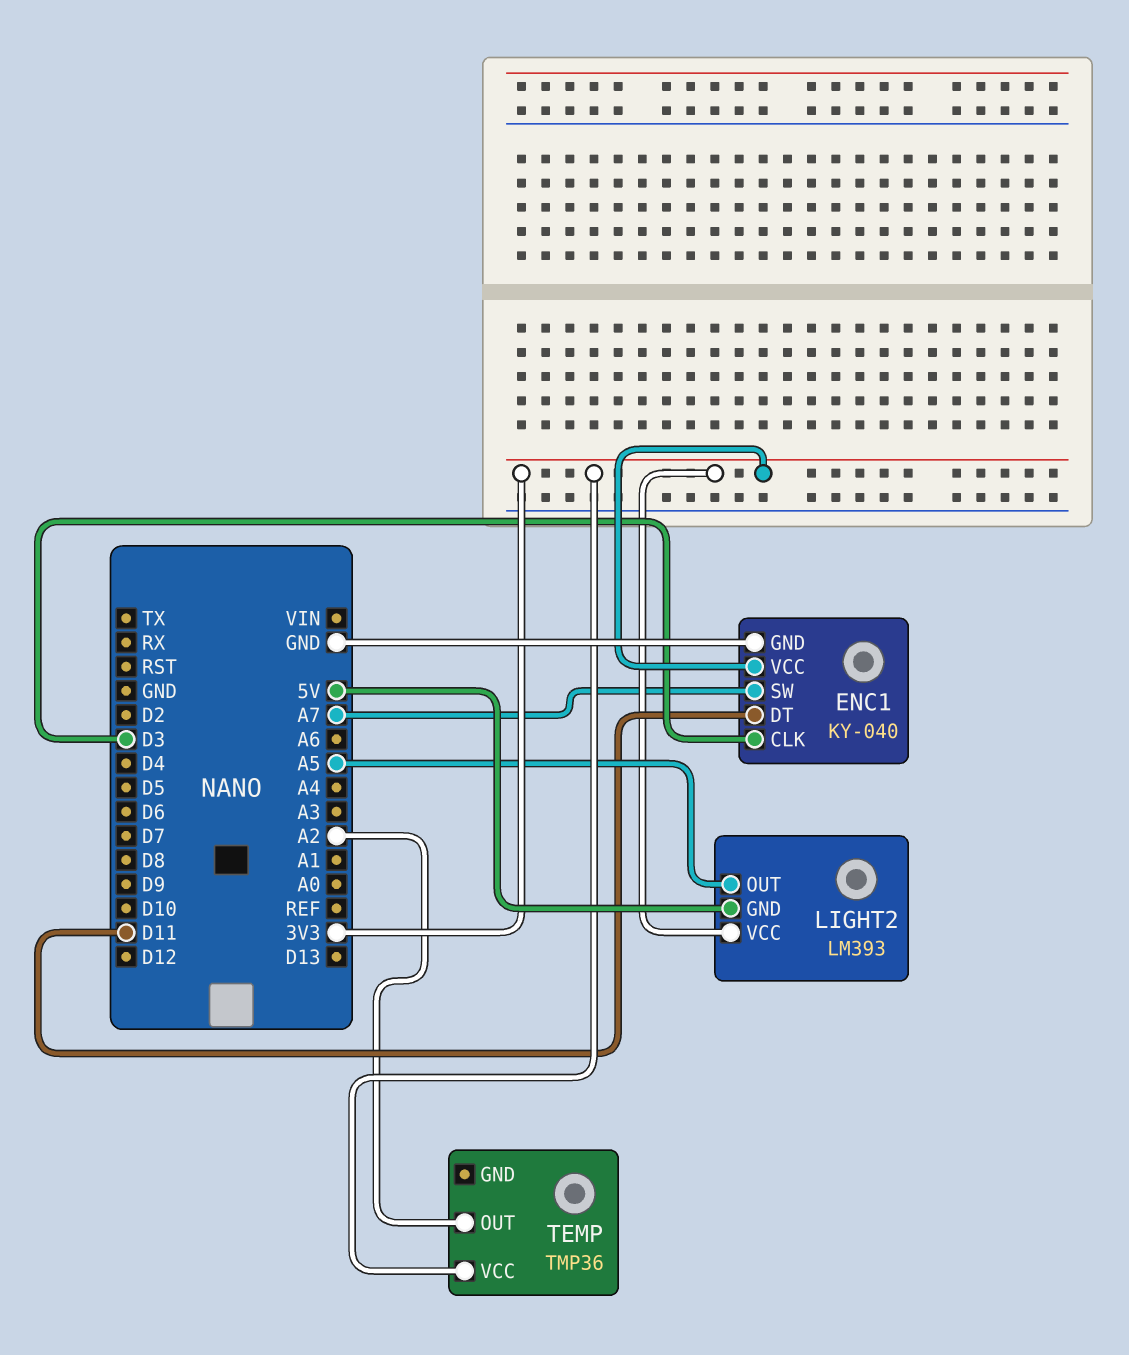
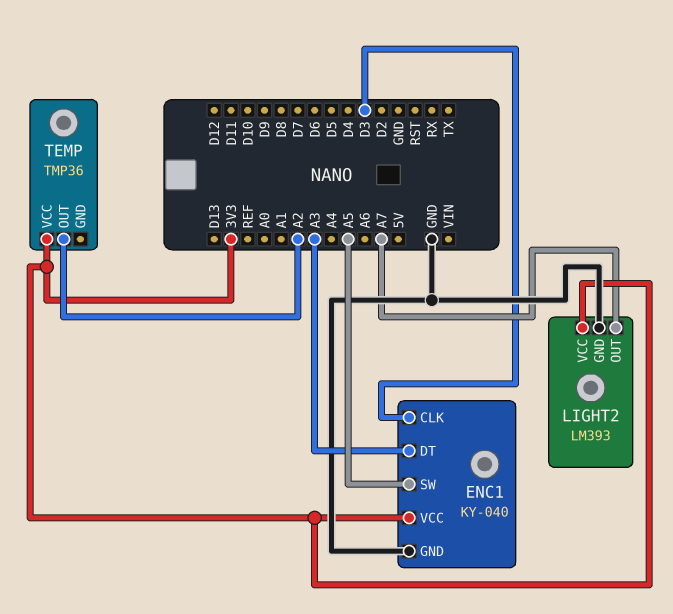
ENC1 pin DT: D11 -> A3
ENC1 pin SW: A7 -> A5
LIGHT2 pin GND: 5V -> GND
LIGHT2 pin OUT: A5 -> A7

